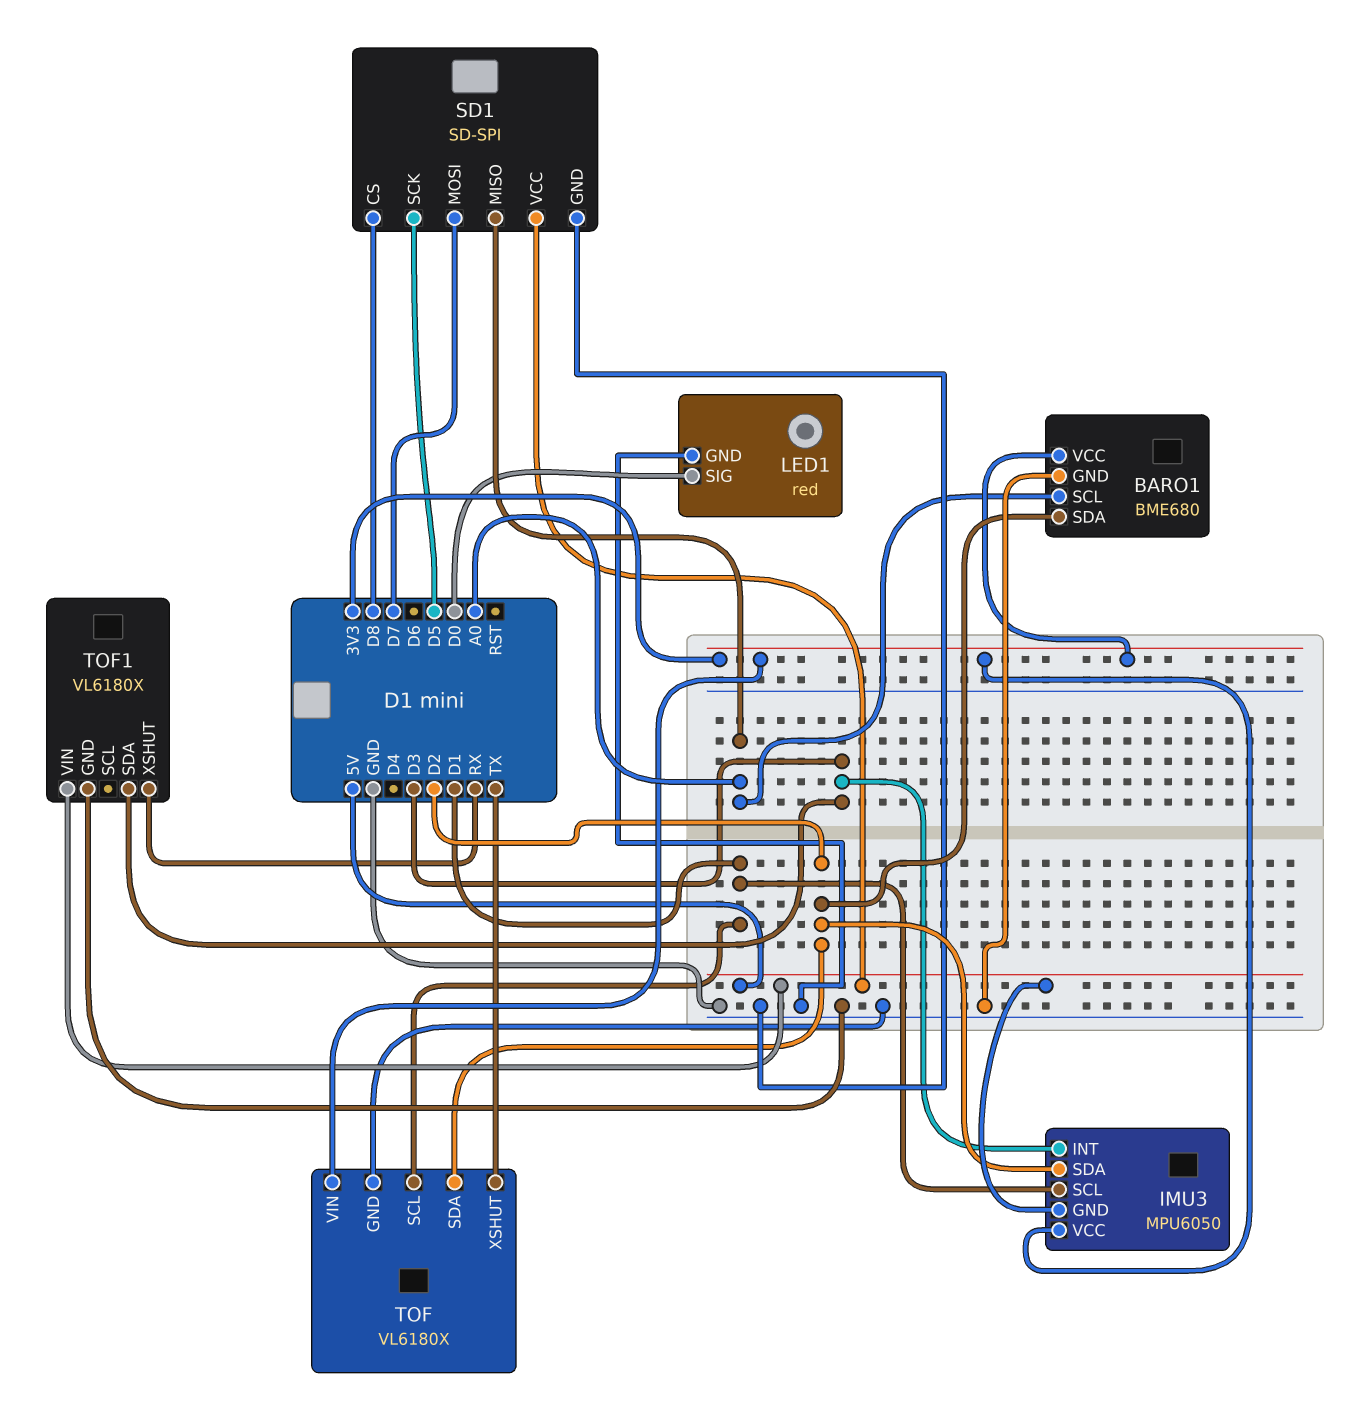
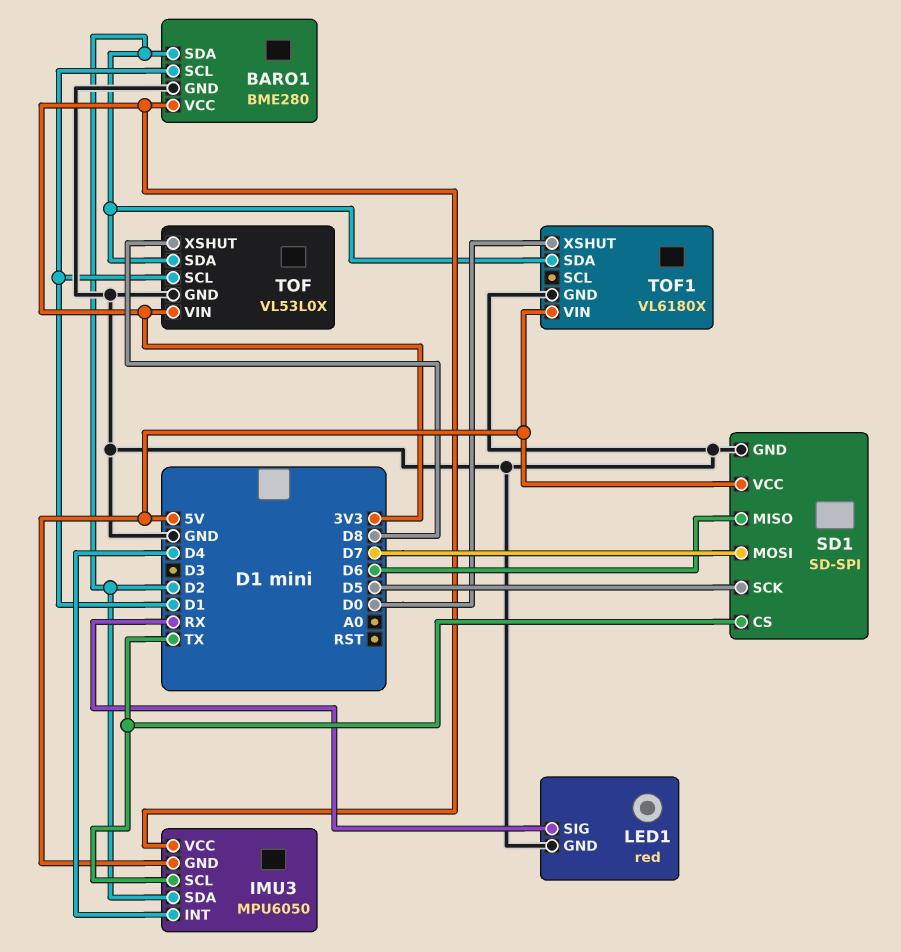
BARO1: BME680 -> BME280
BARO1 pin SCL: A0 -> D1
IMU3 pin INT: D3 -> D4
IMU3 pin SCL: D1 -> TX
LED1 pin SIG: D0 -> RX
SD1 pin CS: D8 -> TX
SD1 pin MISO: A0 -> D6
TOF: VL6180X -> VL53L0X
TOF pin XSHUT: TX -> D8
TOF1 pin SDA: D3 -> D2
TOF1 pin XSHUT: RX -> D0

